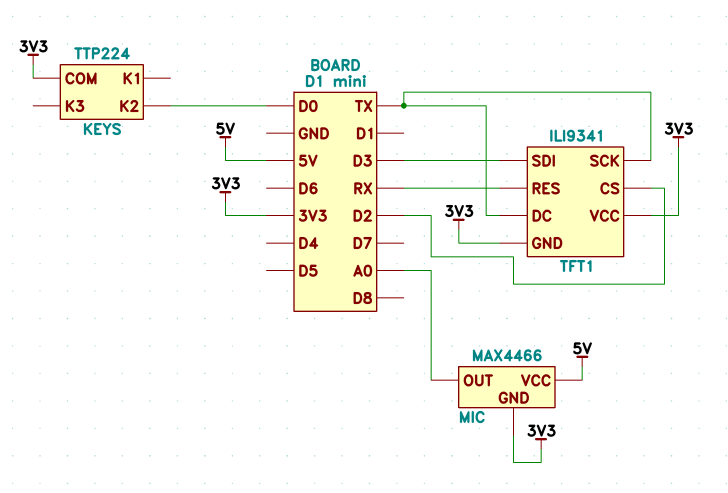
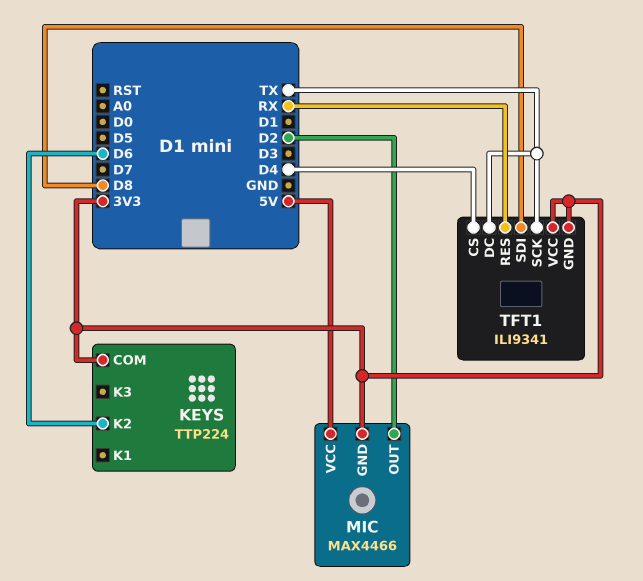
KEYS pin K2: D0 -> D6
MIC pin OUT: A0 -> D2
TFT1 pin CS: D2 -> D4
TFT1 pin SDI: D3 -> D8

